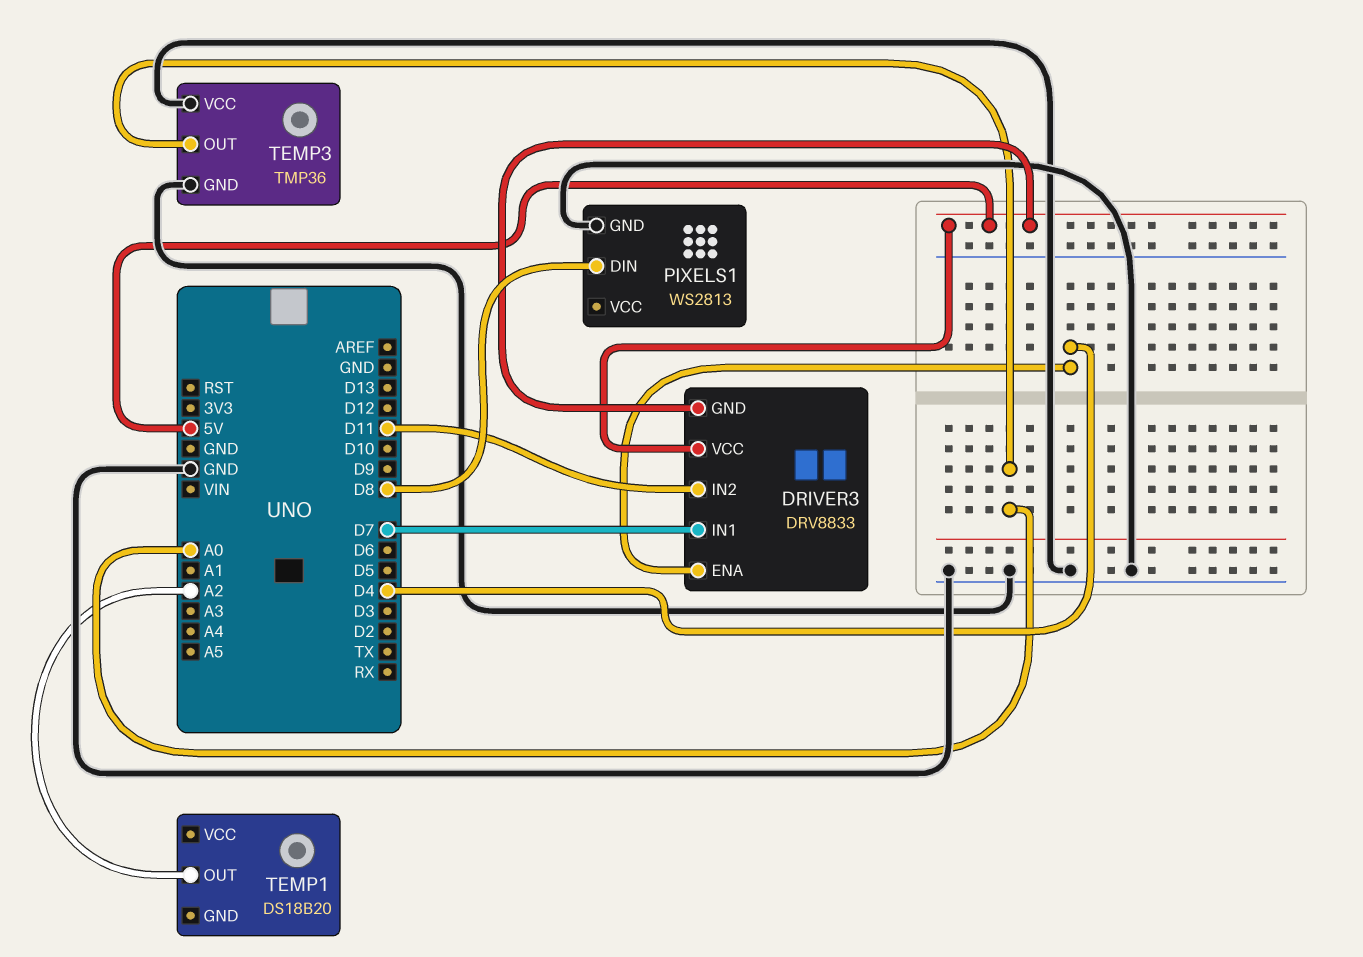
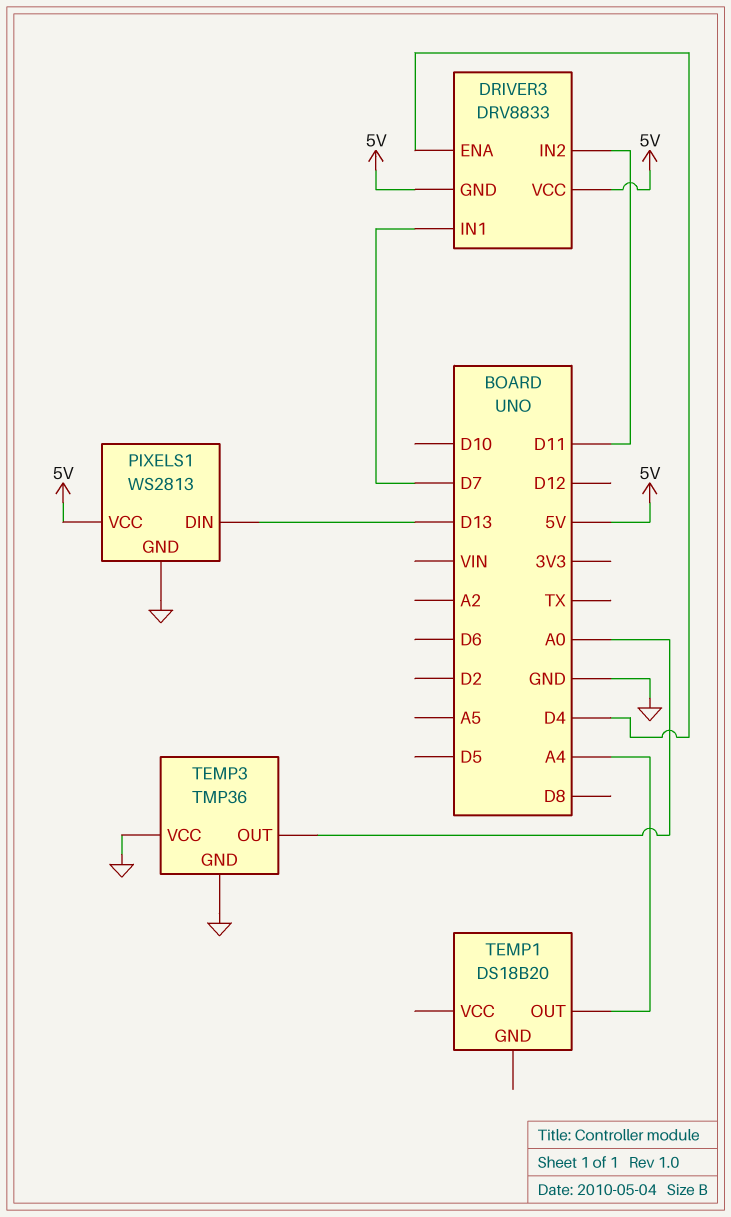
PIXELS1 pin DIN: D8 -> D13
PIXELS1 pin VCC: none -> 5V
TEMP1 pin OUT: A2 -> A4

